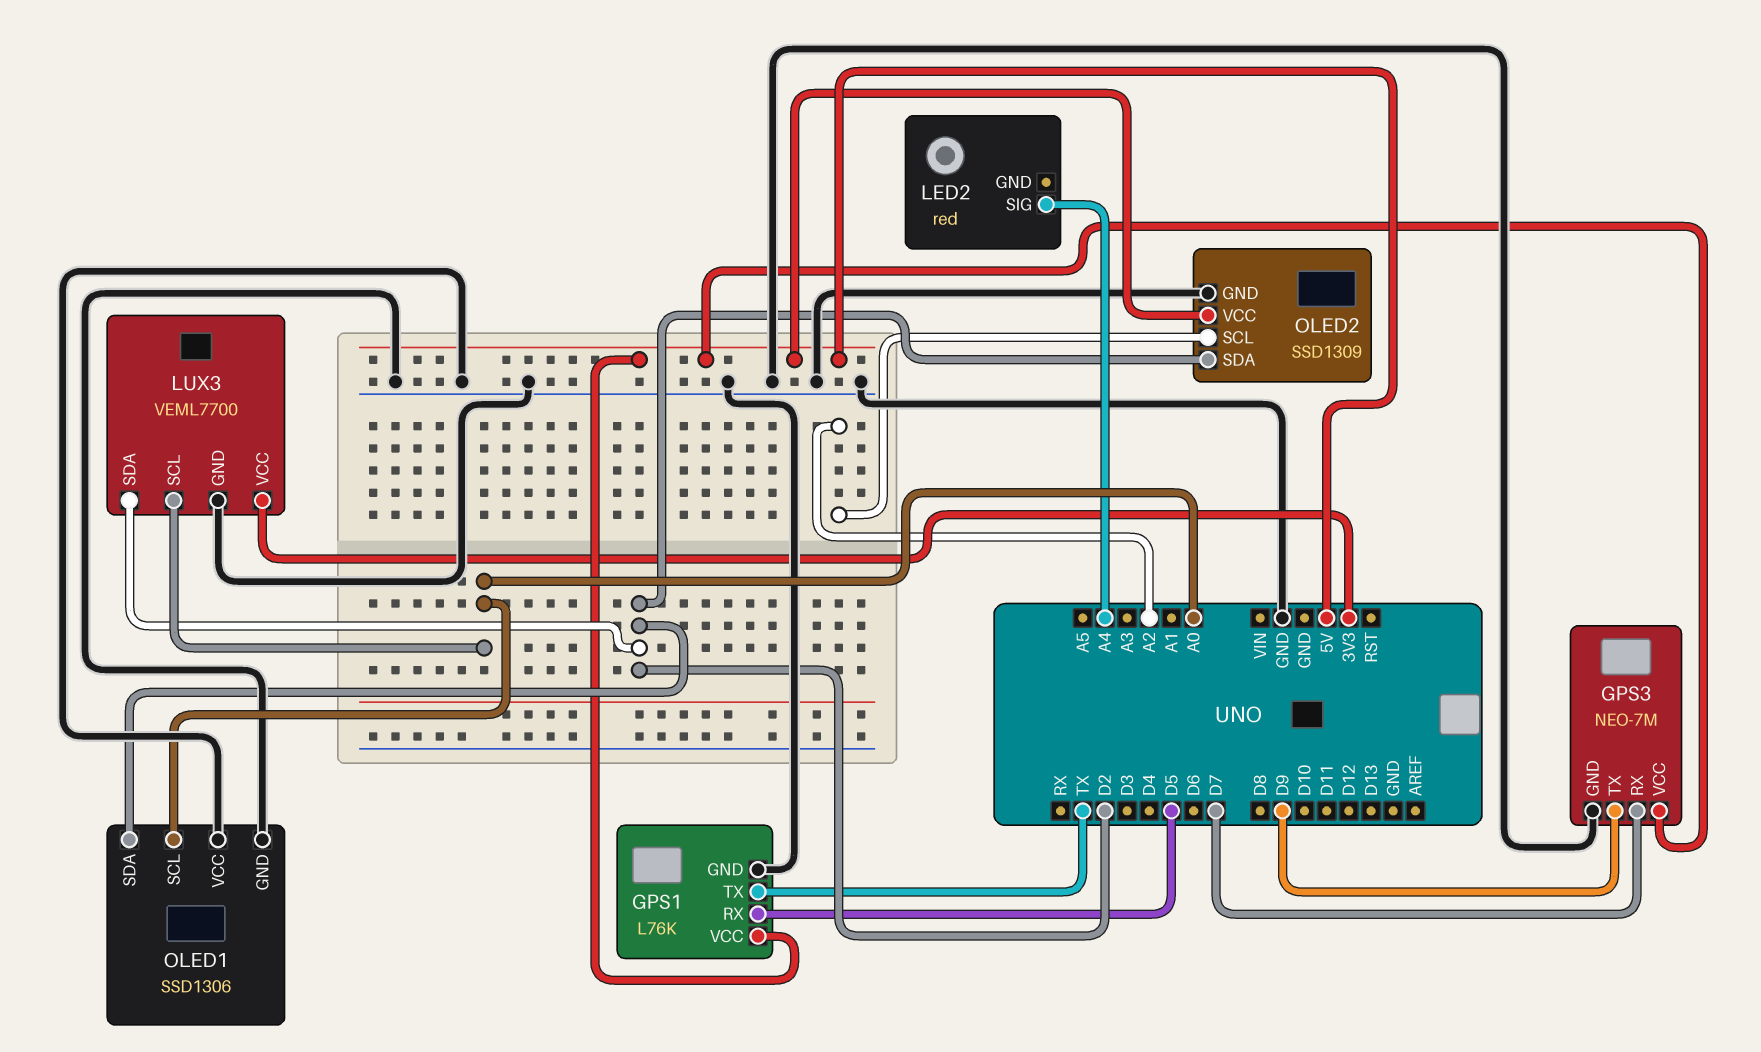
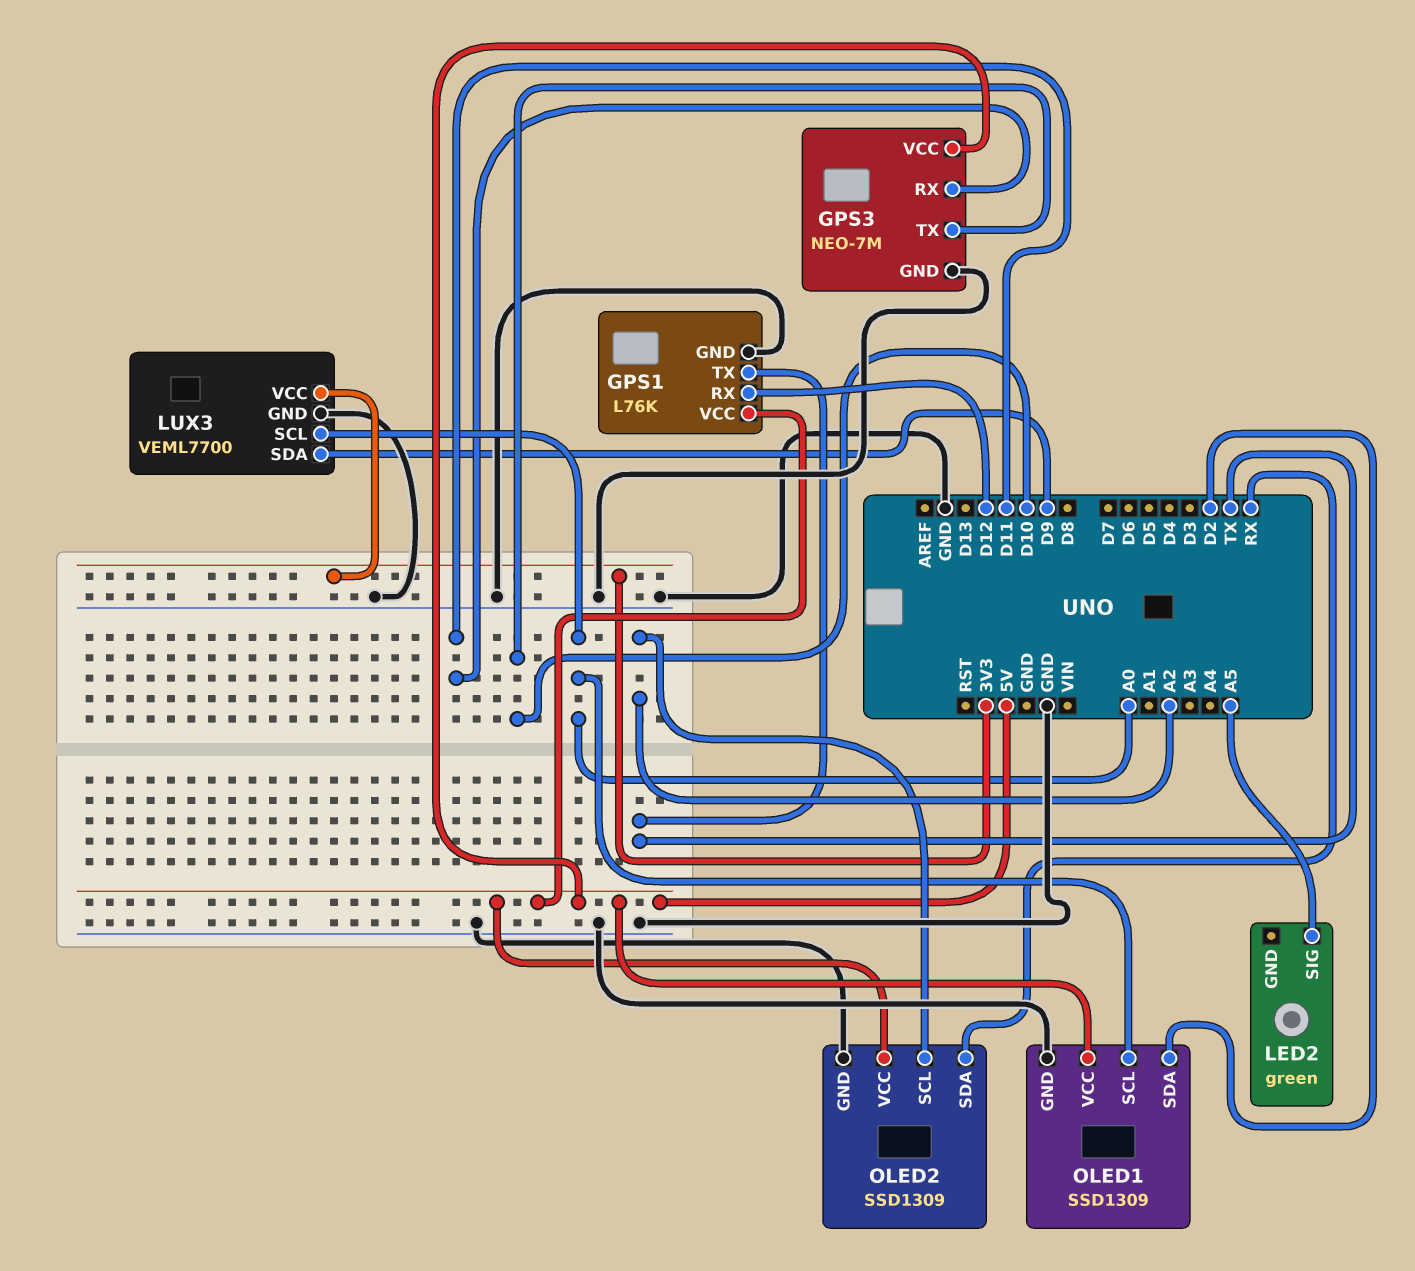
GPS1 pin RX: D5 -> D12
GPS3 pin RX: D7 -> D11
GPS3 pin TX: D9 -> D10
LED2: red -> green
LED2 pin SIG: A4 -> A5
LUX3 pin SDA: D2 -> D9
OLED1: SSD1306 -> SSD1309
OLED1 pin VCC: GND -> 5V
OLED2 pin SDA: D2 -> RX

